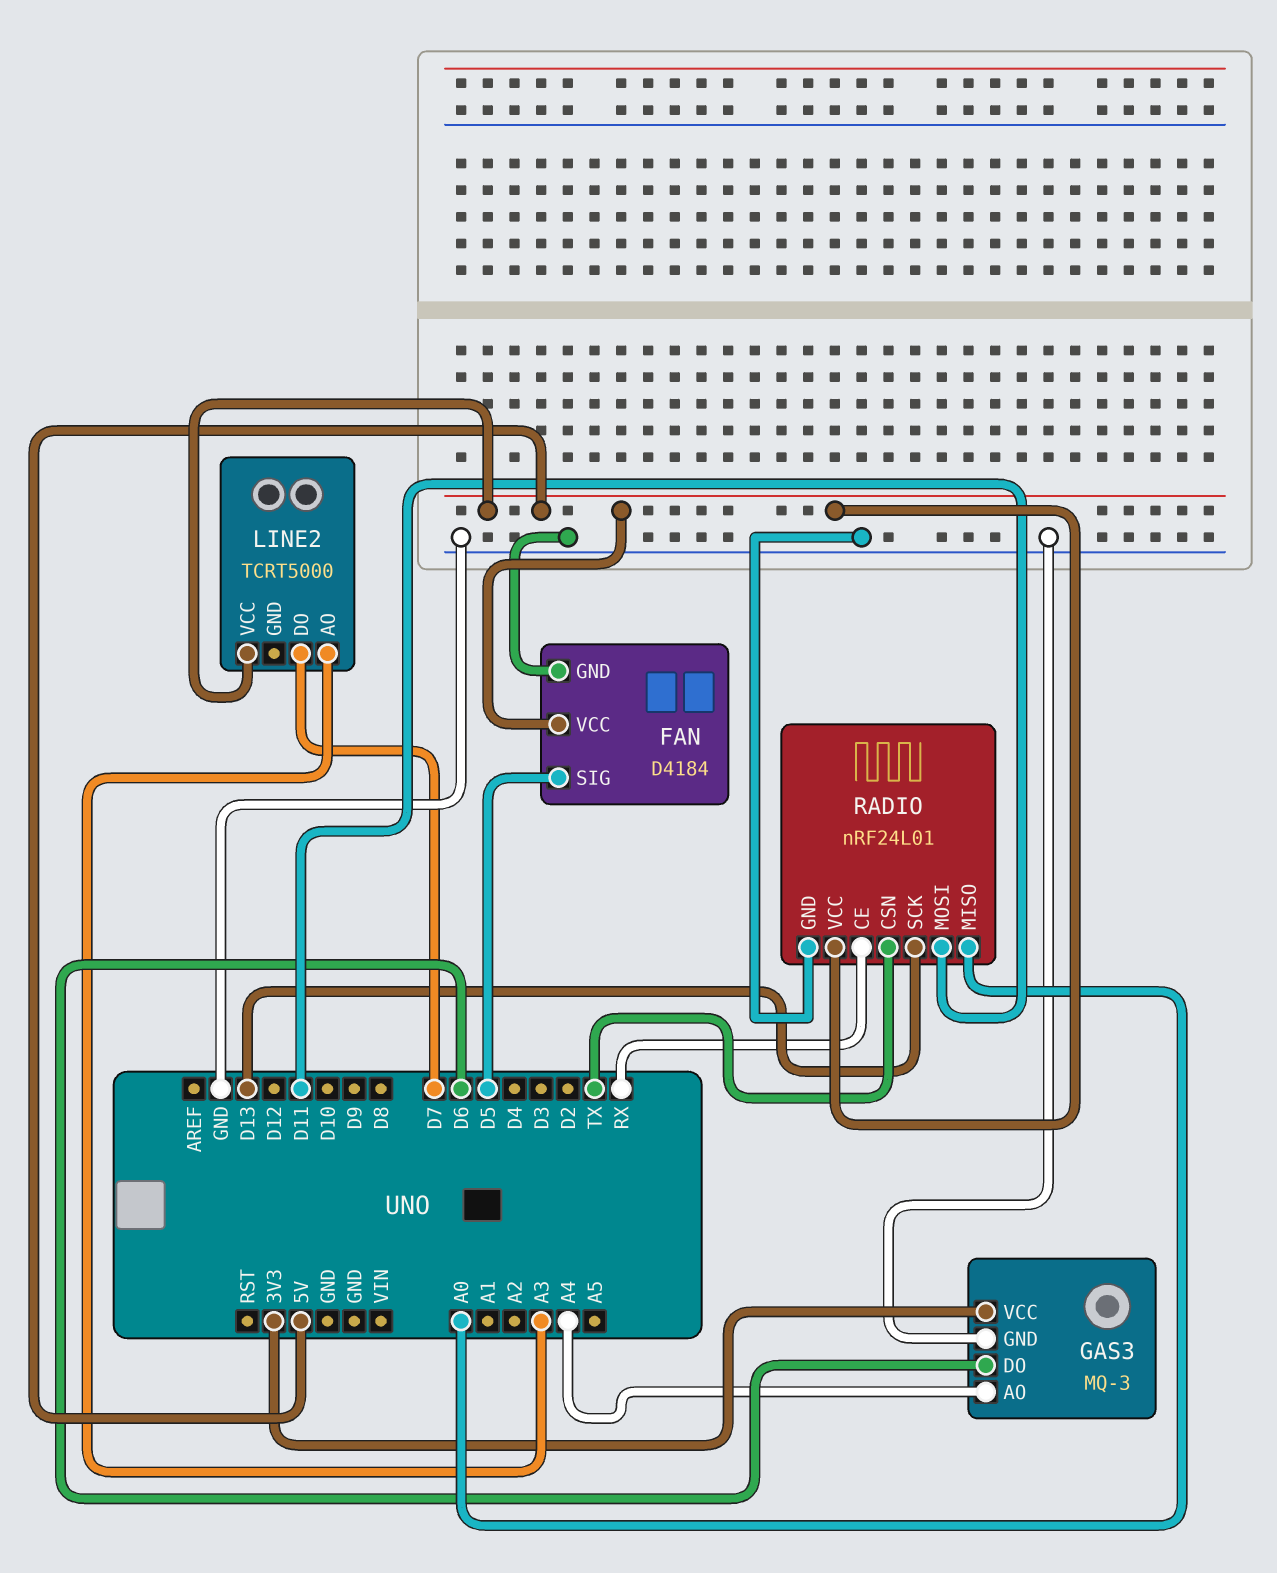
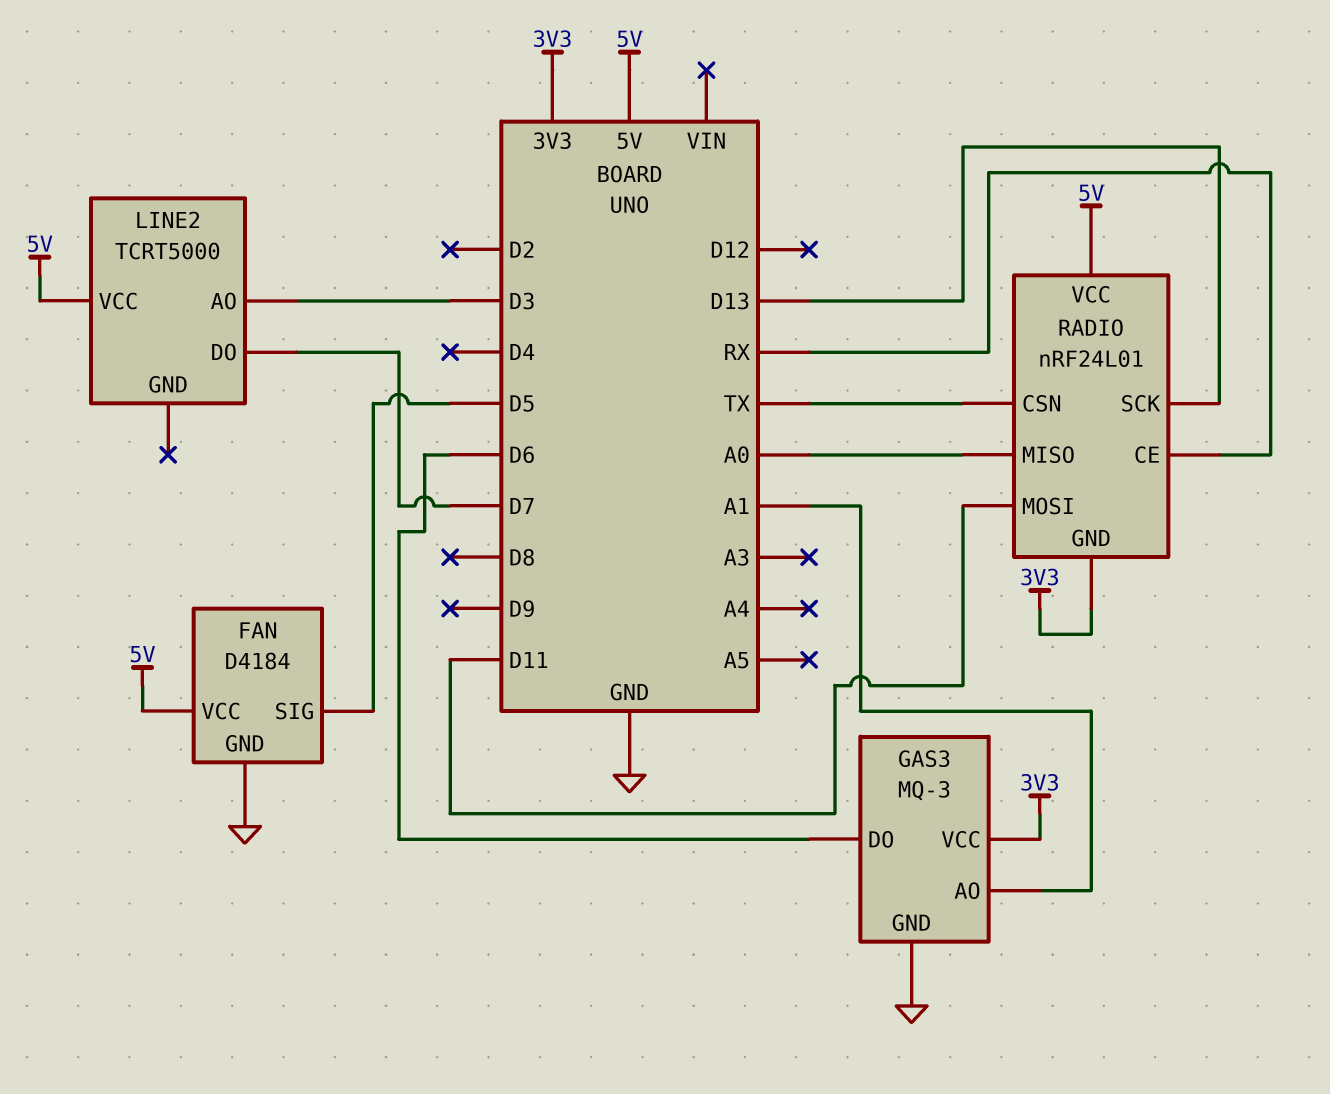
GAS3 pin AO: A4 -> A1
LINE2 pin AO: A3 -> D3
RADIO pin GND: GND -> 3V3

